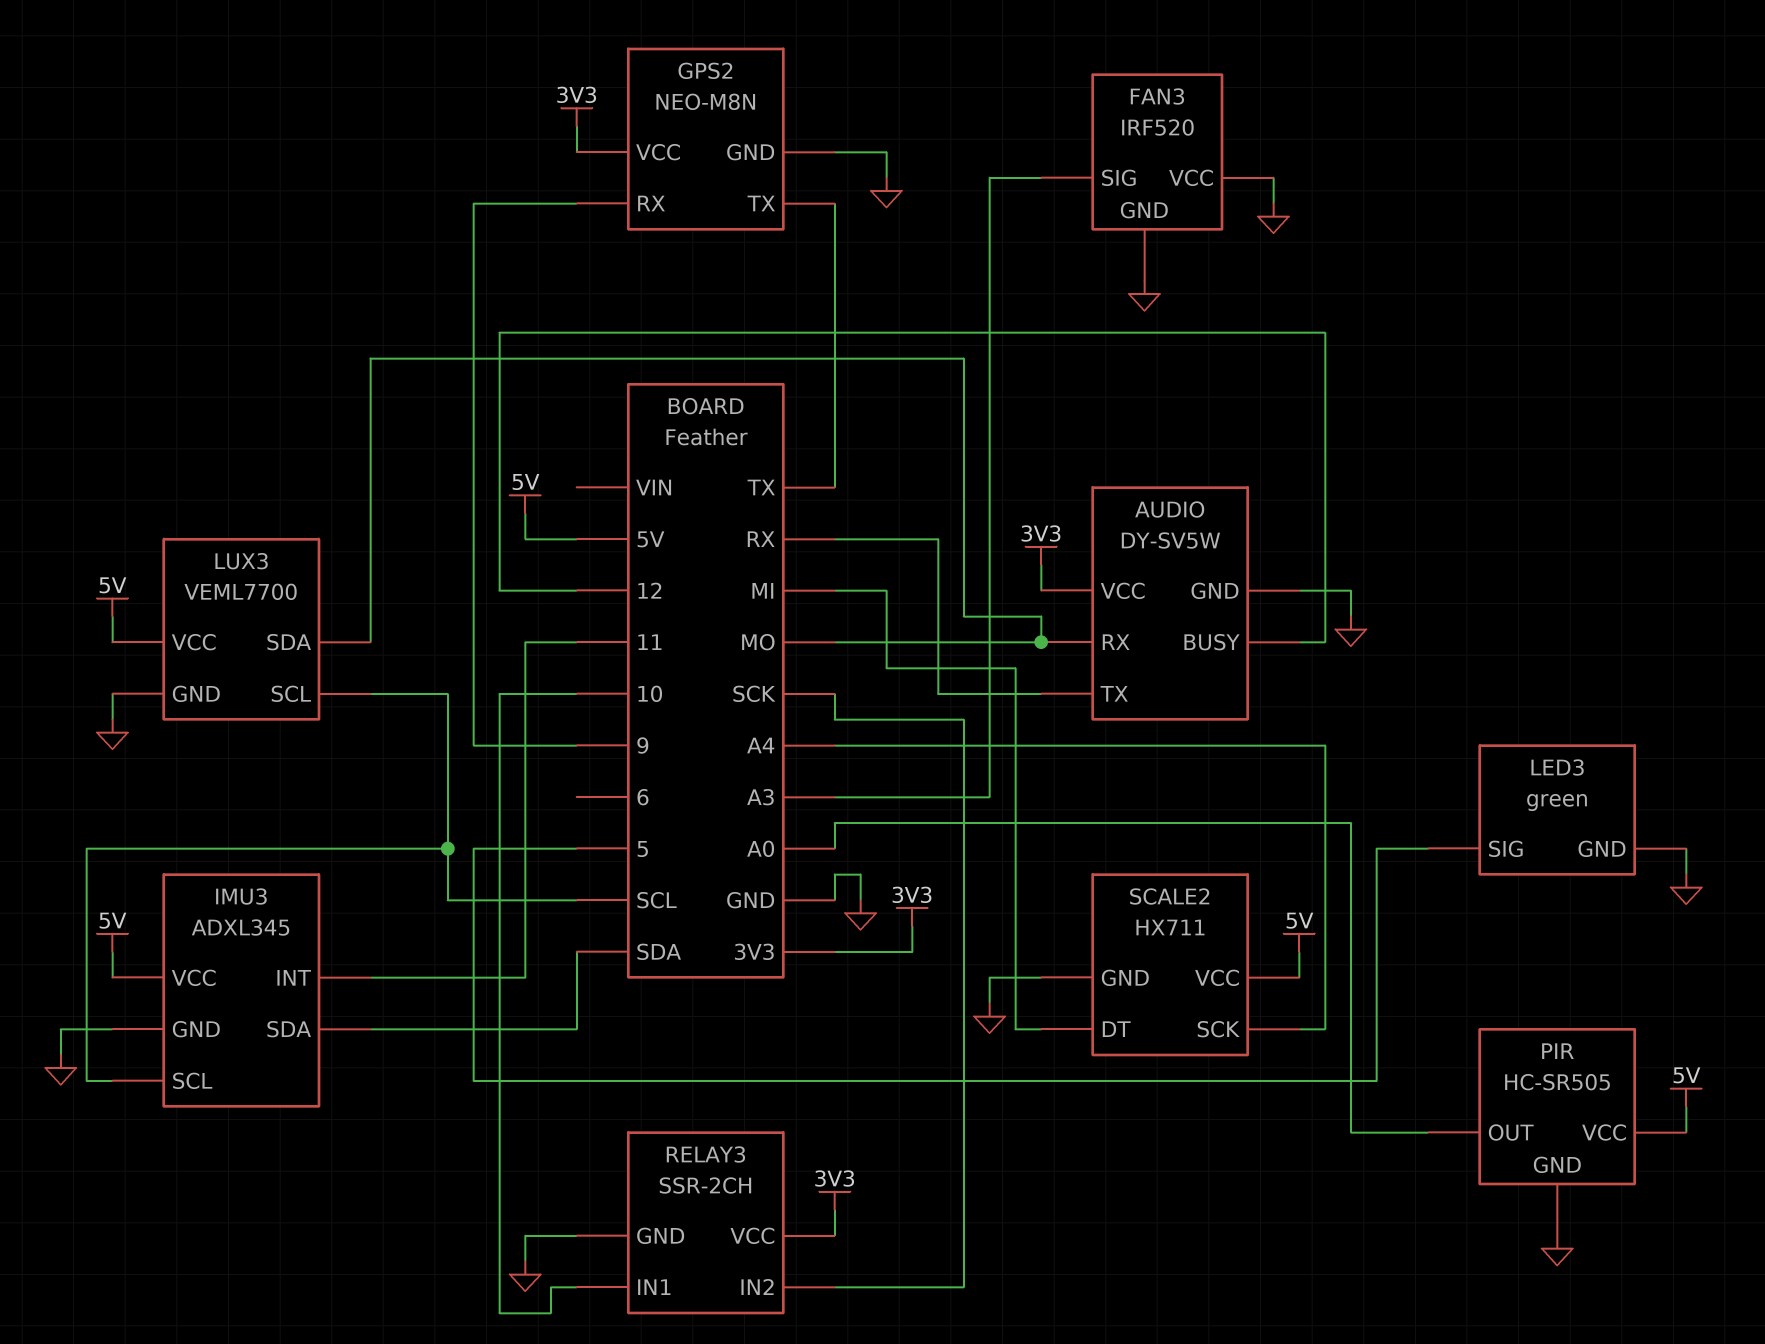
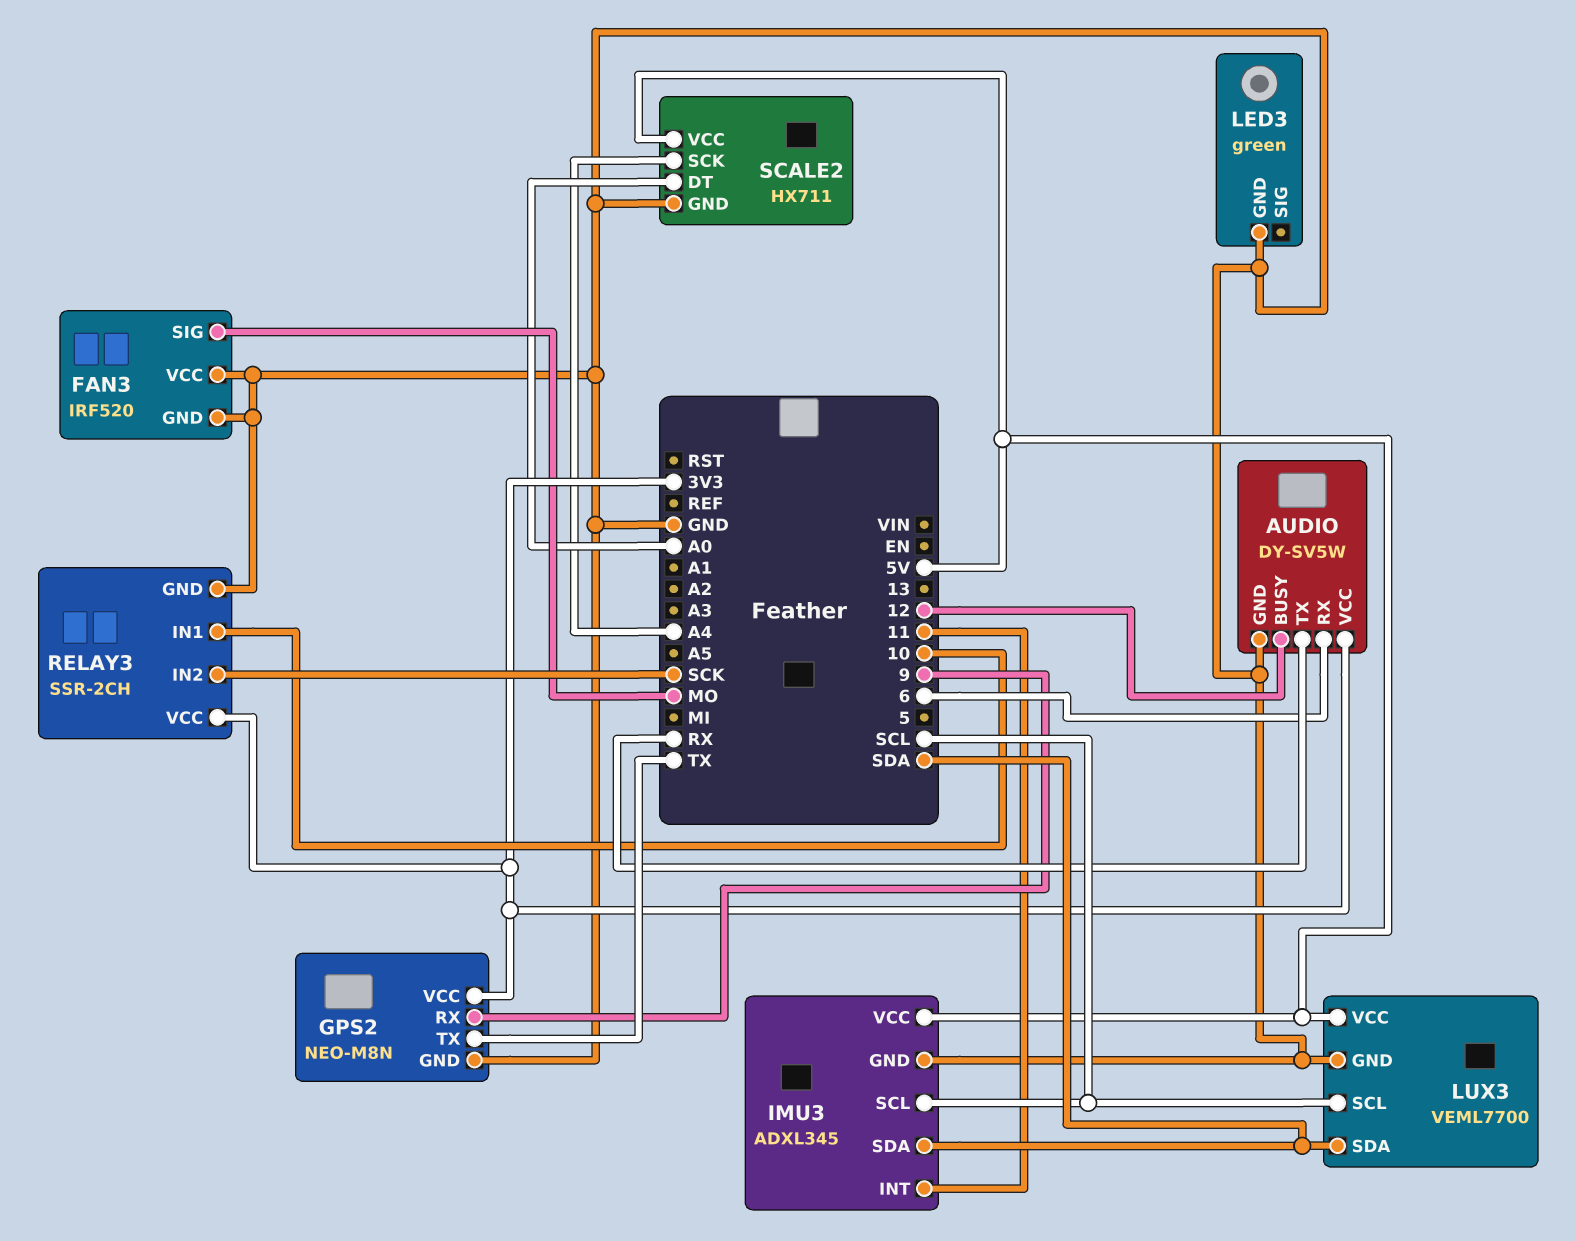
AUDIO pin RX: MO -> 6
FAN3 pin SIG: A3 -> MO
LED3 pin SIG: 5 -> none
LUX3 pin SDA: MO -> SDA
PIR: HC-SR505 -> none
PIR pin GND: GND -> none
PIR pin OUT: A0 -> none
PIR pin VCC: 5V -> none
SCALE2 pin DT: MI -> A0

